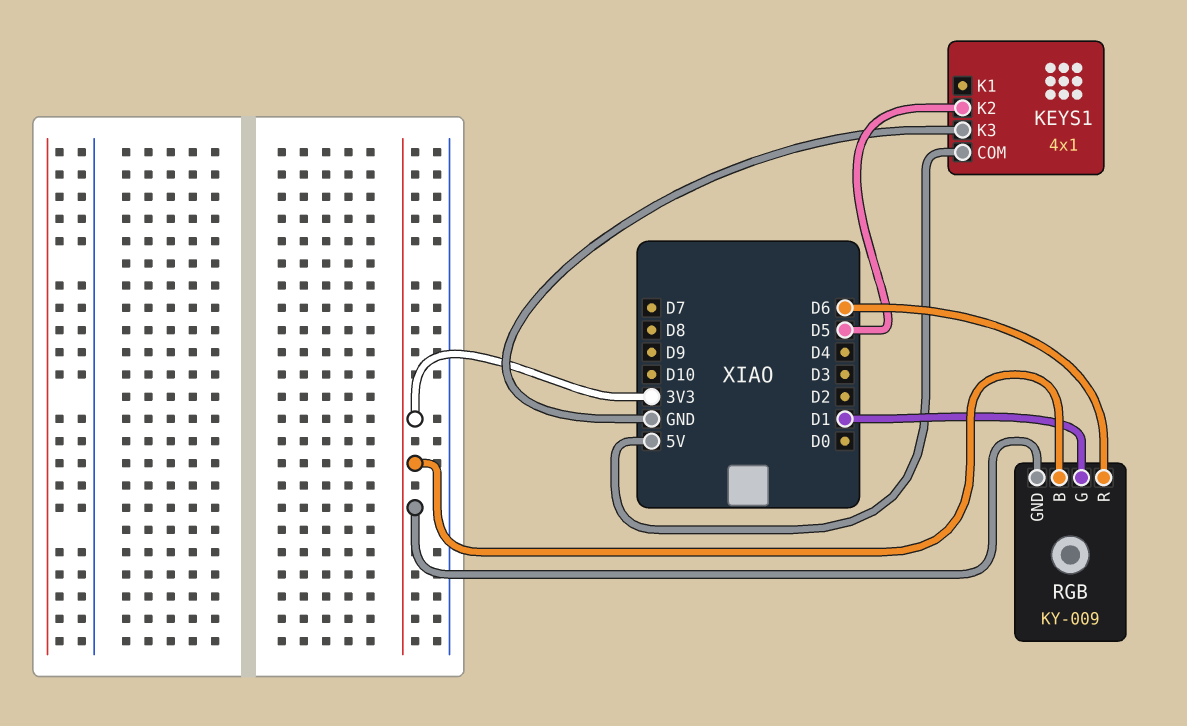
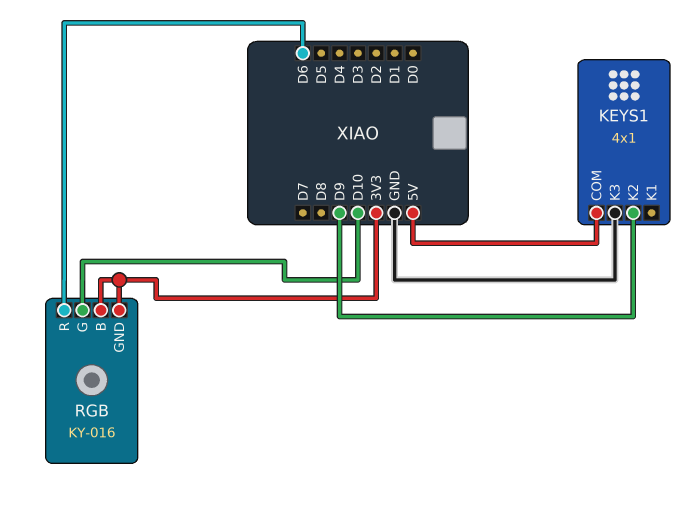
KEYS1 pin K2: D5 -> D9
RGB: KY-009 -> KY-016
RGB pin G: D1 -> D10

